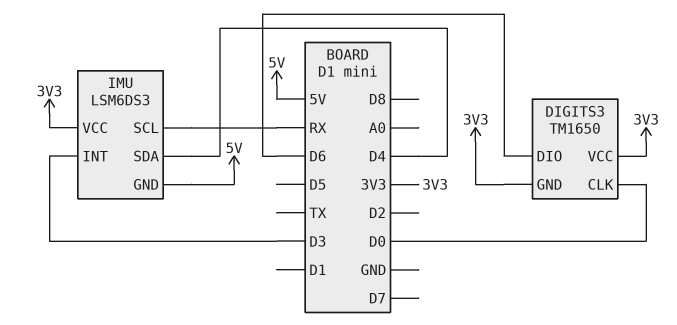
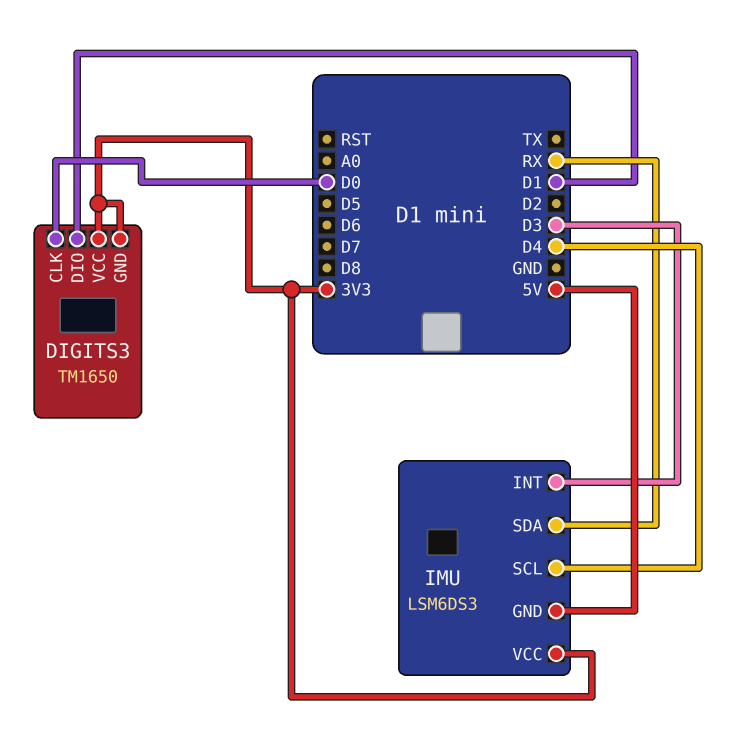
DIGITS3 pin DIO: D6 -> D1
IMU pin SCL: RX -> D4
IMU pin SDA: D4 -> RX

